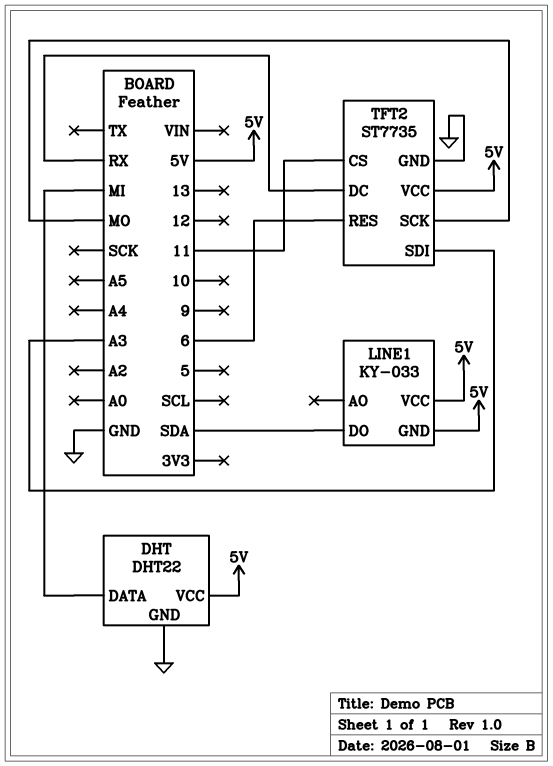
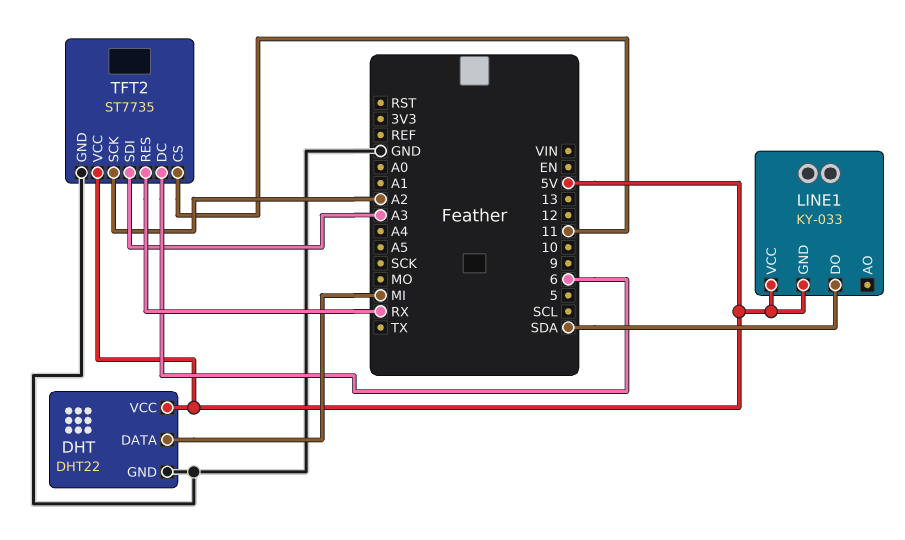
TFT2 pin DC: RX -> 6
TFT2 pin RES: 6 -> RX
TFT2 pin SCK: MO -> A2

